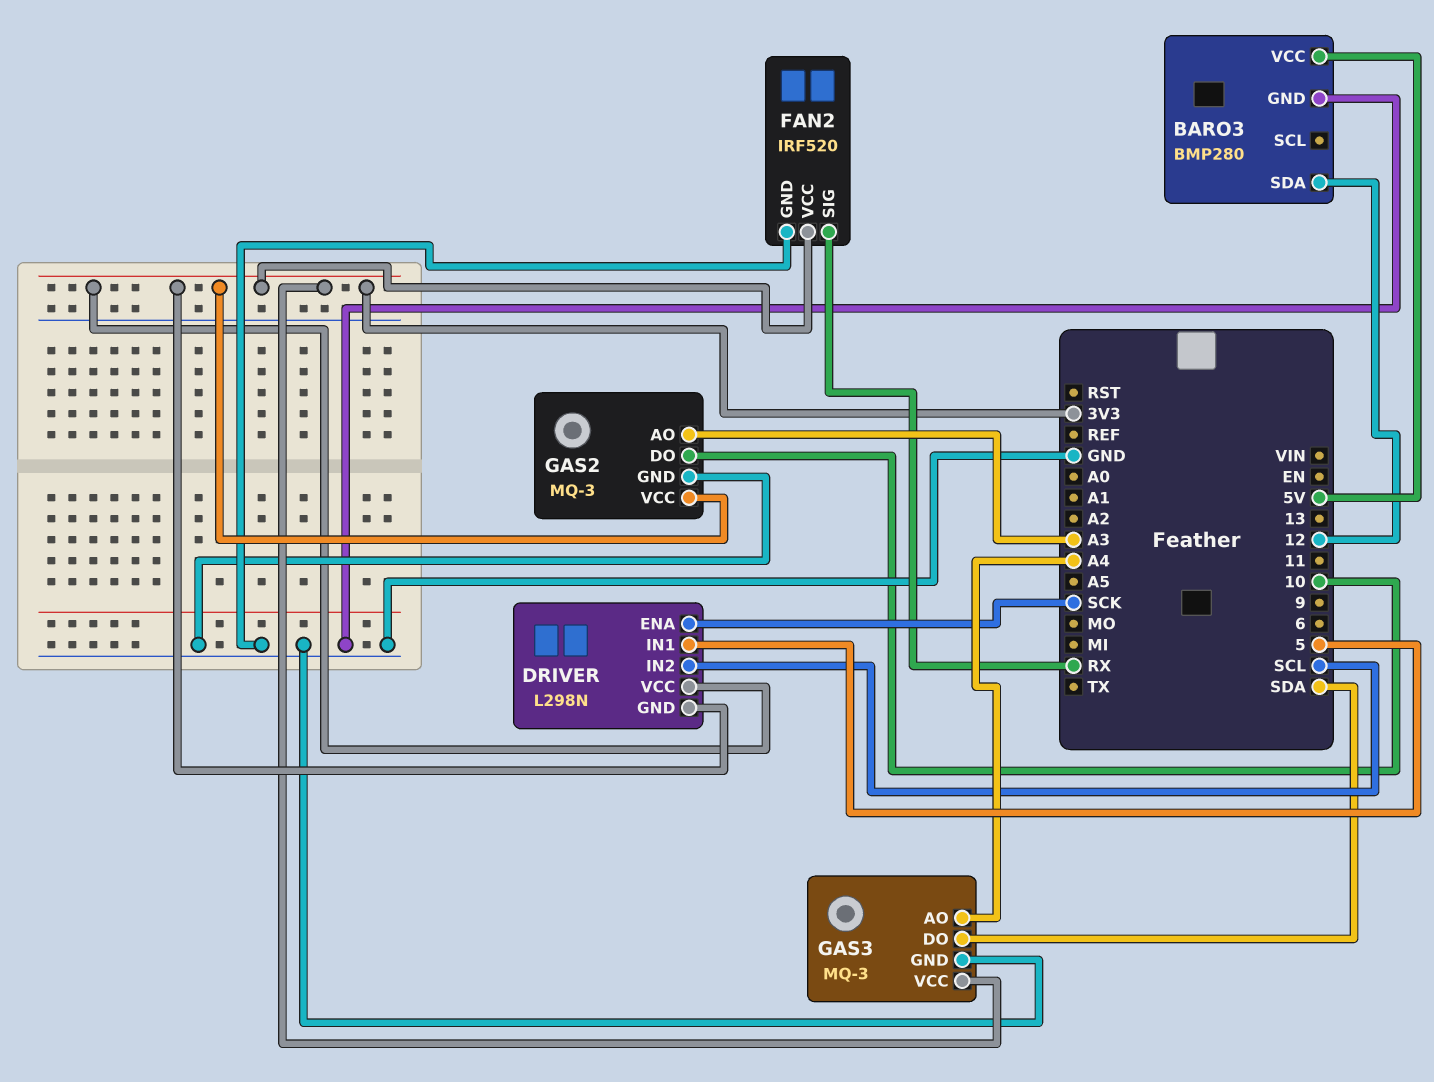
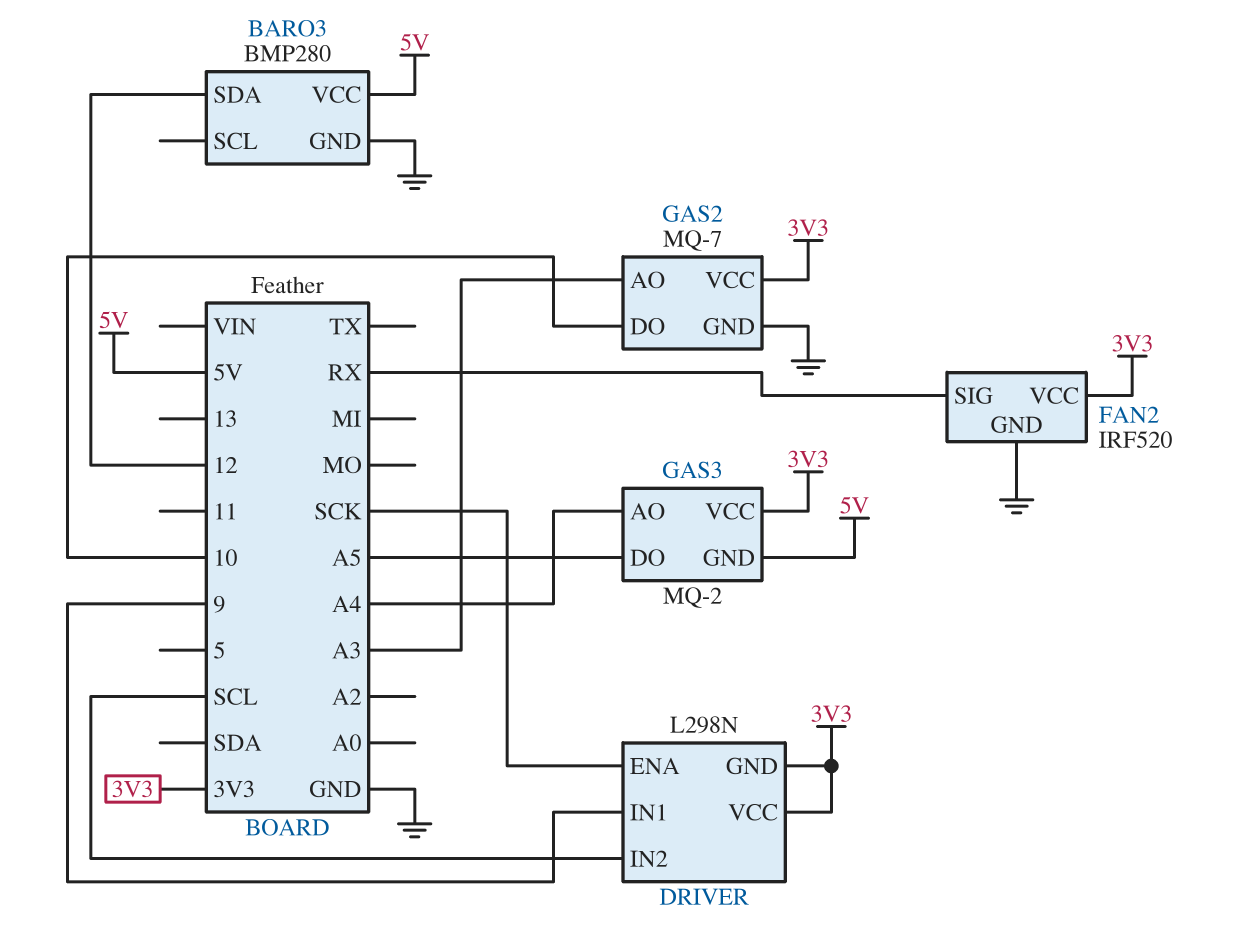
DRIVER pin IN1: 5 -> 9
GAS2: MQ-3 -> MQ-7
GAS3: MQ-3 -> MQ-2
GAS3 pin DO: SDA -> A5
GAS3 pin GND: GND -> 5V

